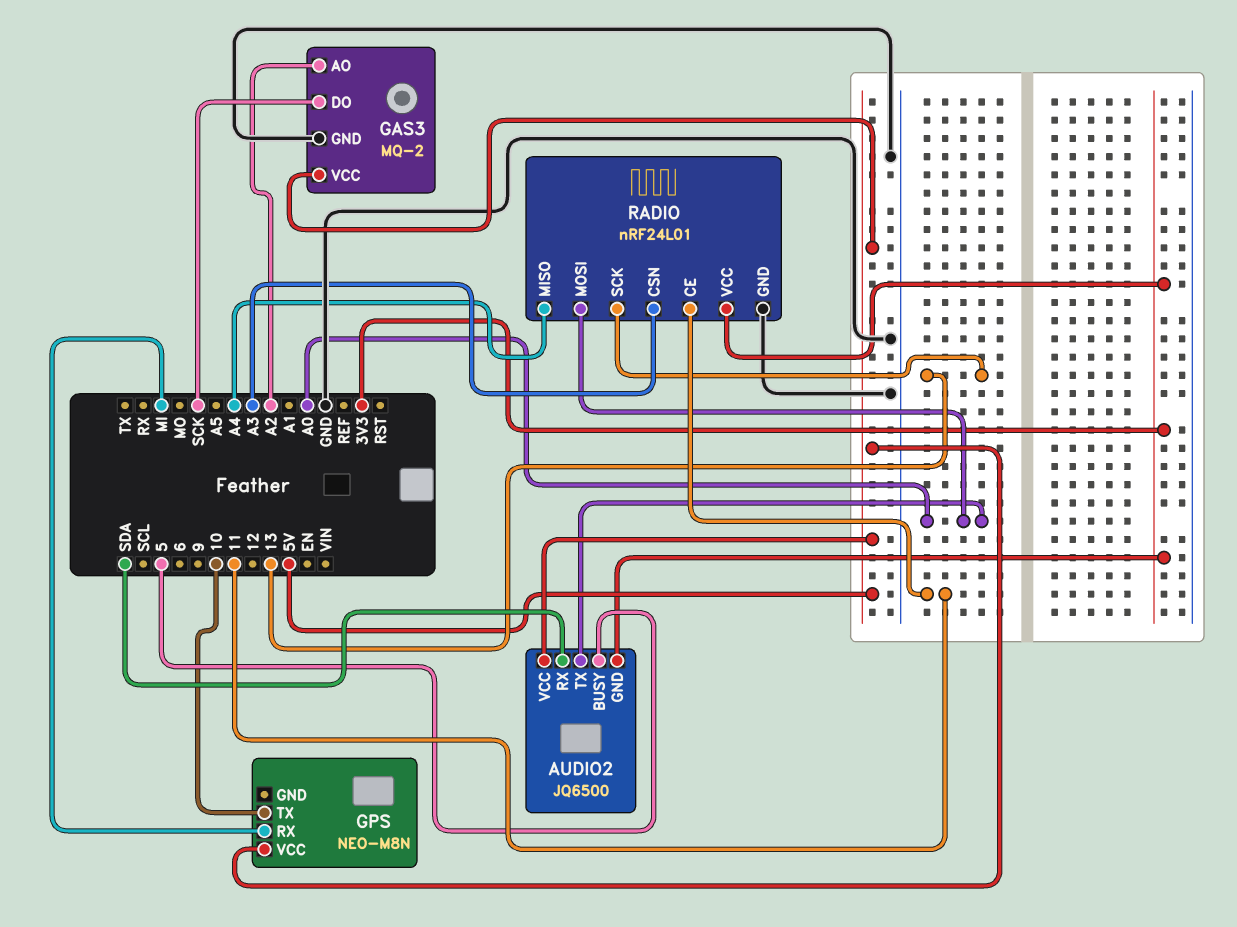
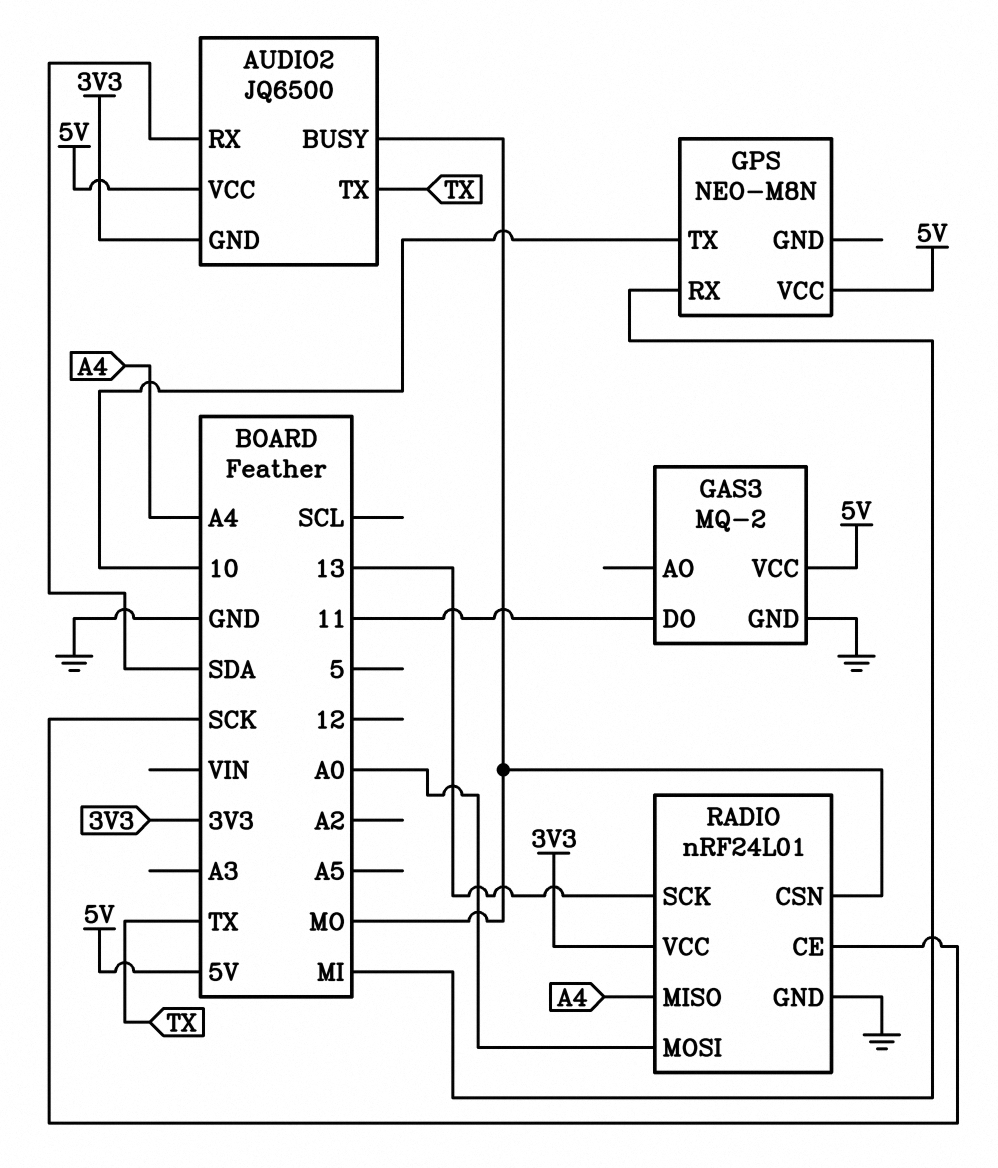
AUDIO2 pin BUSY: 5 -> MO
AUDIO2 pin TX: A0 -> TX
GAS3 pin AO: A2 -> none
GAS3 pin DO: SCK -> 11
RADIO pin CE: 11 -> SCK
RADIO pin CSN: A3 -> MO

